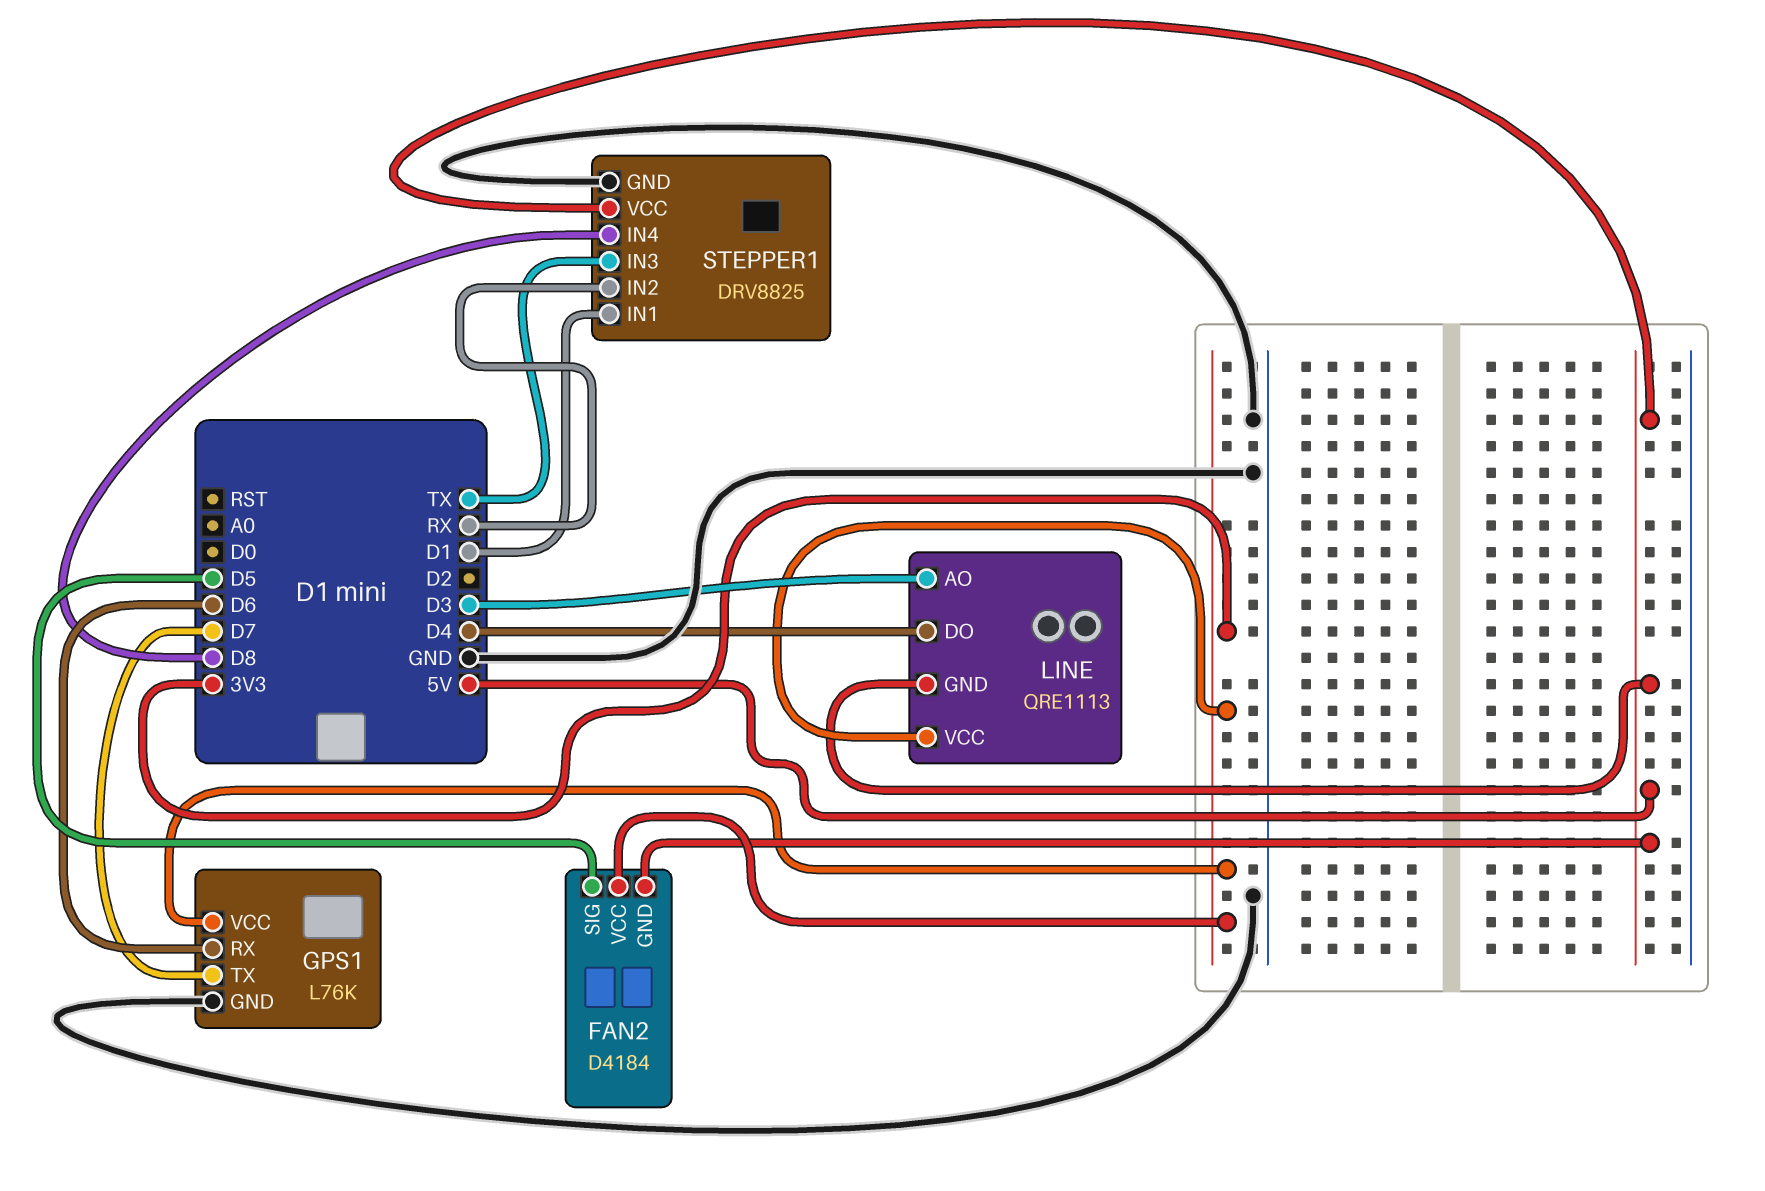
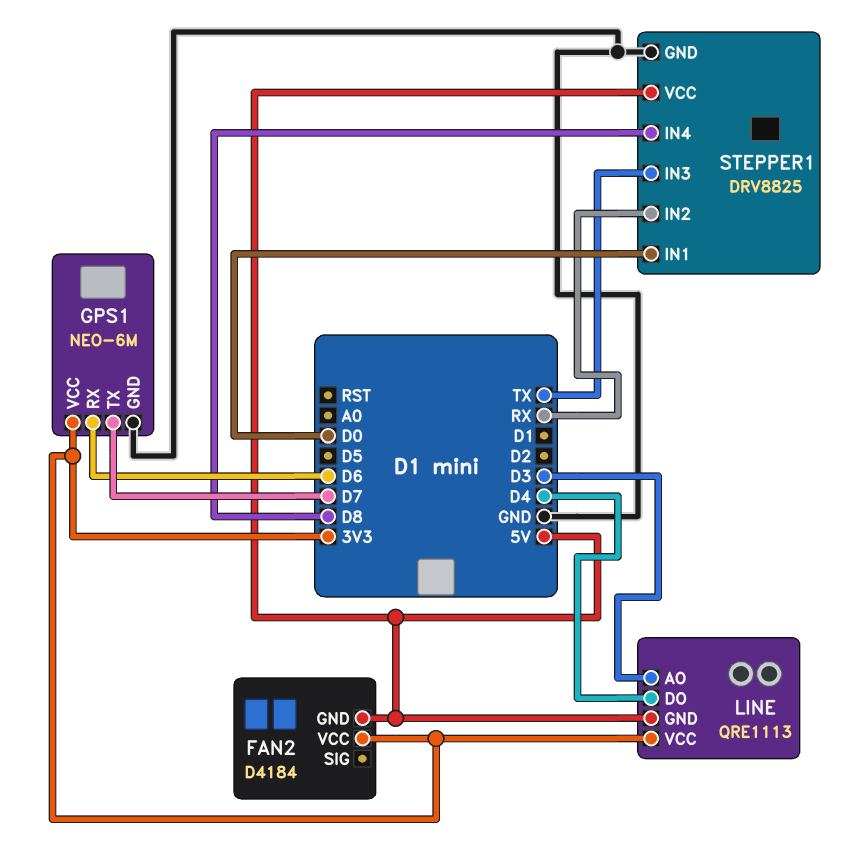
FAN2 pin SIG: D5 -> none
GPS1: L76K -> NEO-6M
STEPPER1 pin IN1: D1 -> D0

